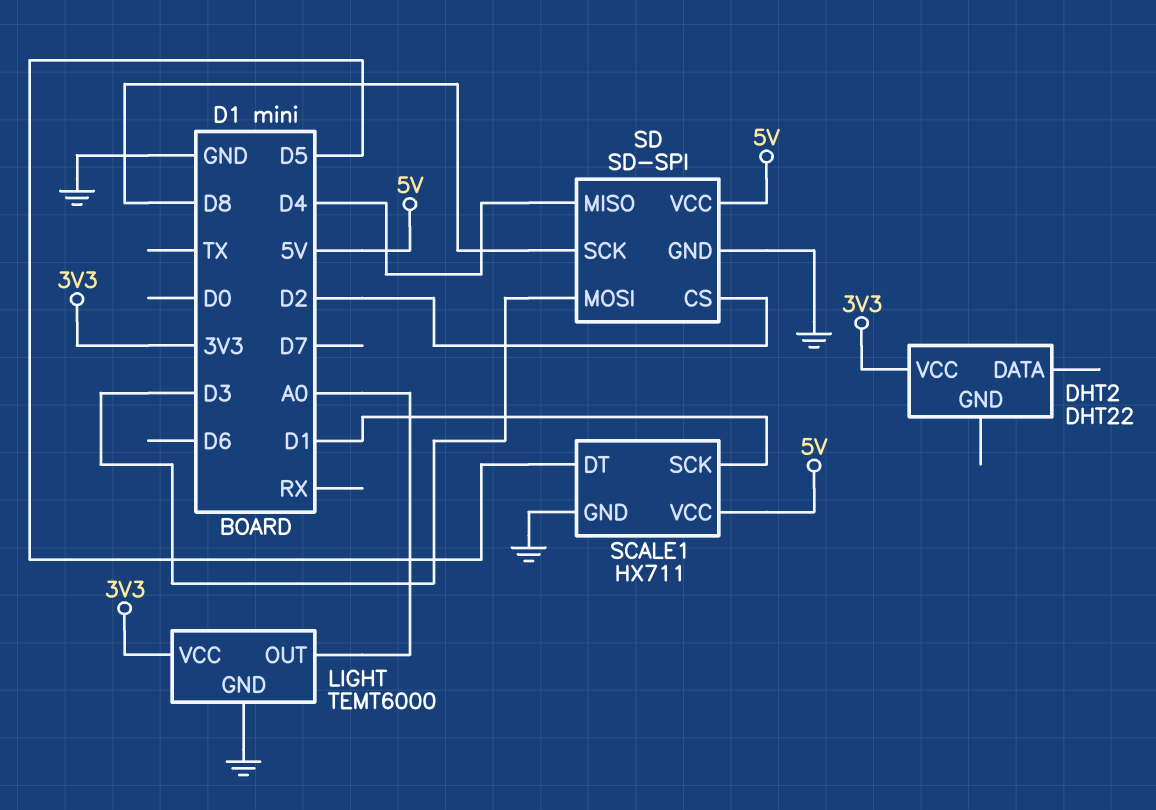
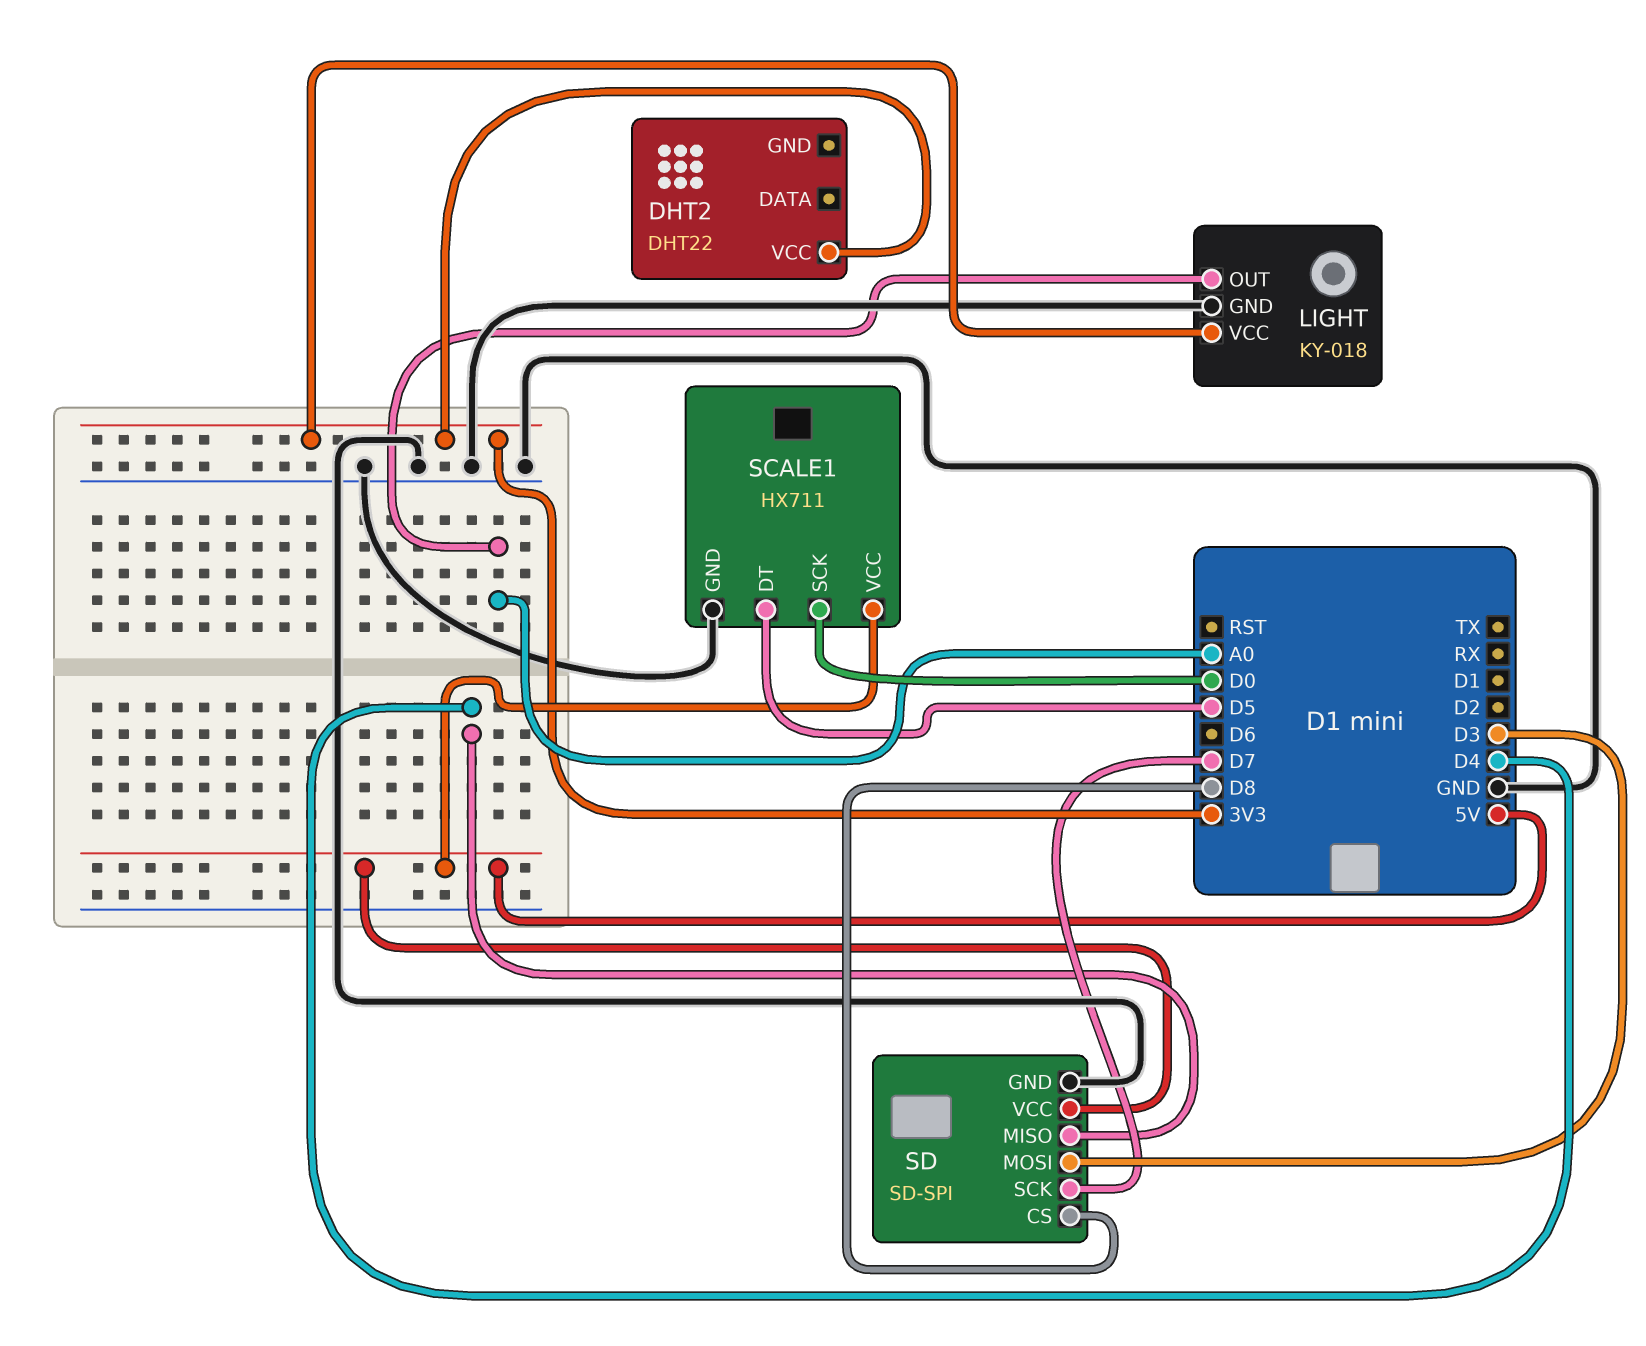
LIGHT: TEMT6000 -> KY-018
SCALE1 pin SCK: D1 -> D0
SD pin CS: D2 -> D8
SD pin SCK: D8 -> D7

